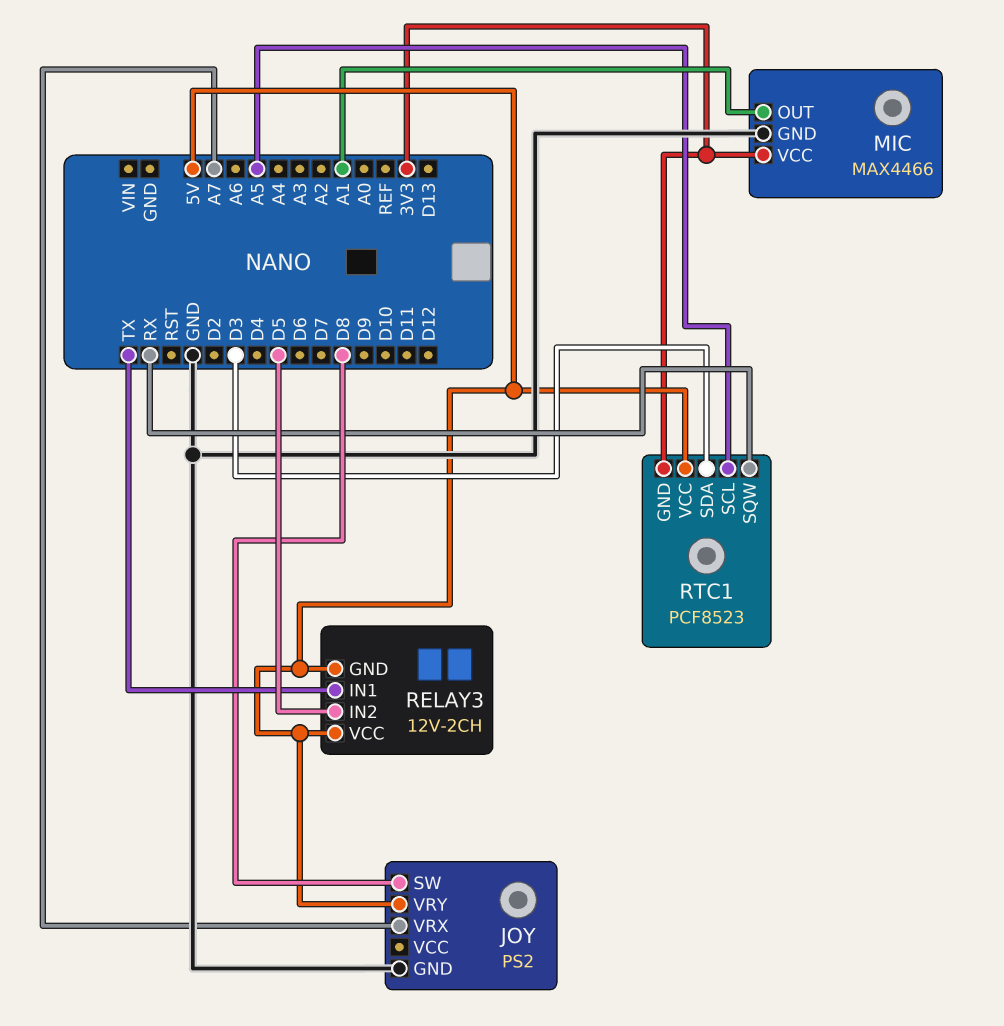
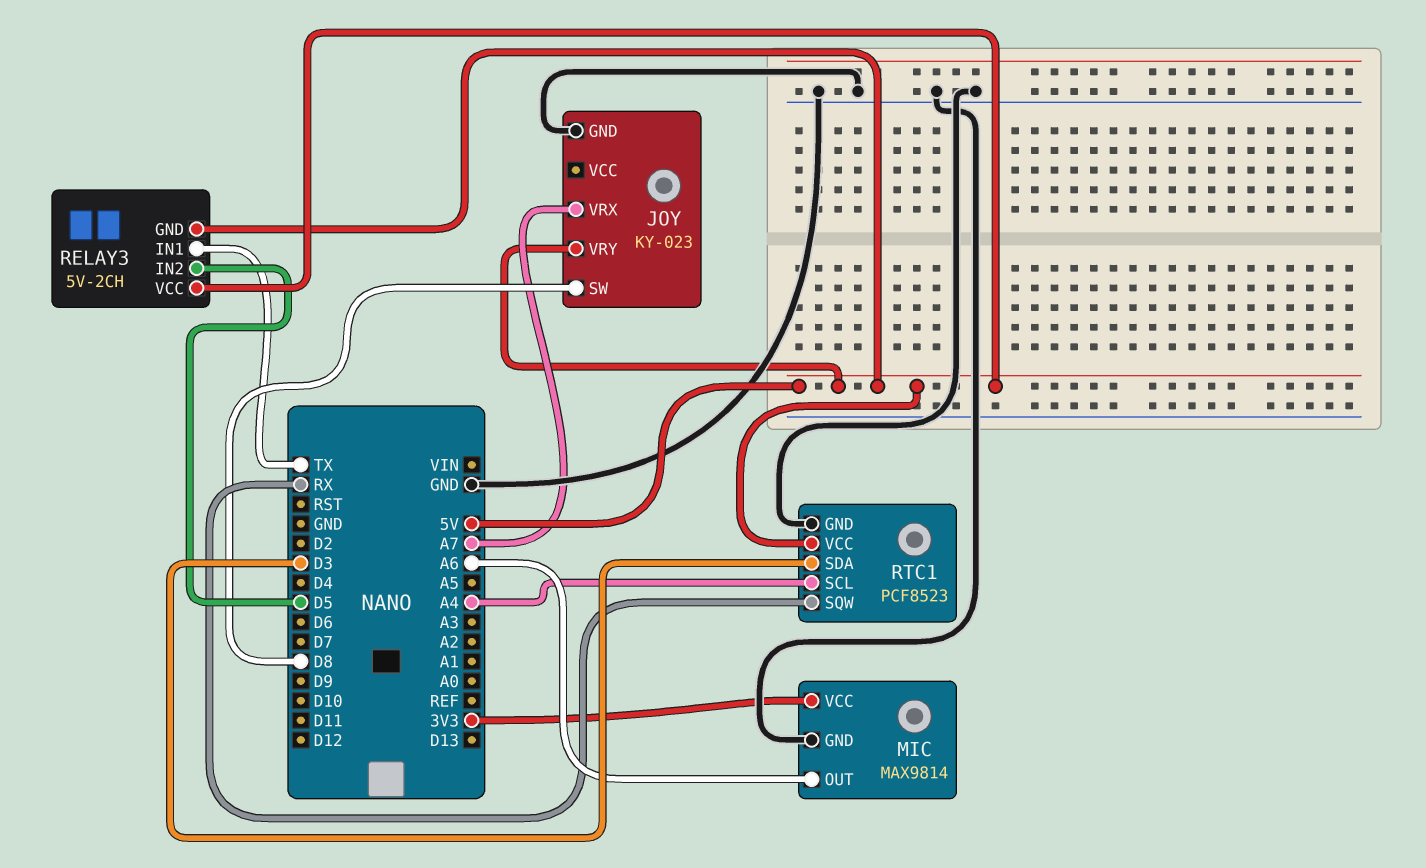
JOY: PS2 -> KY-023
MIC: MAX4466 -> MAX9814
MIC pin OUT: A1 -> A6
RELAY3: 12V-2CH -> 5V-2CH
RTC1 pin GND: 3V3 -> GND
RTC1 pin SCL: A5 -> A4

